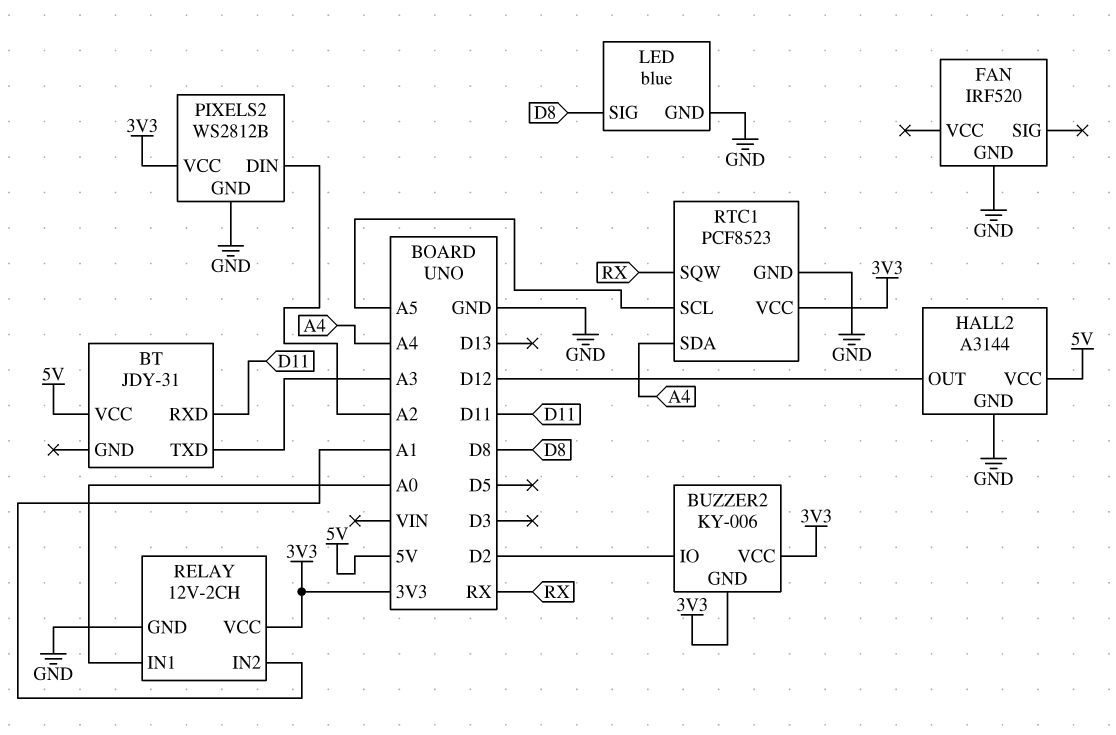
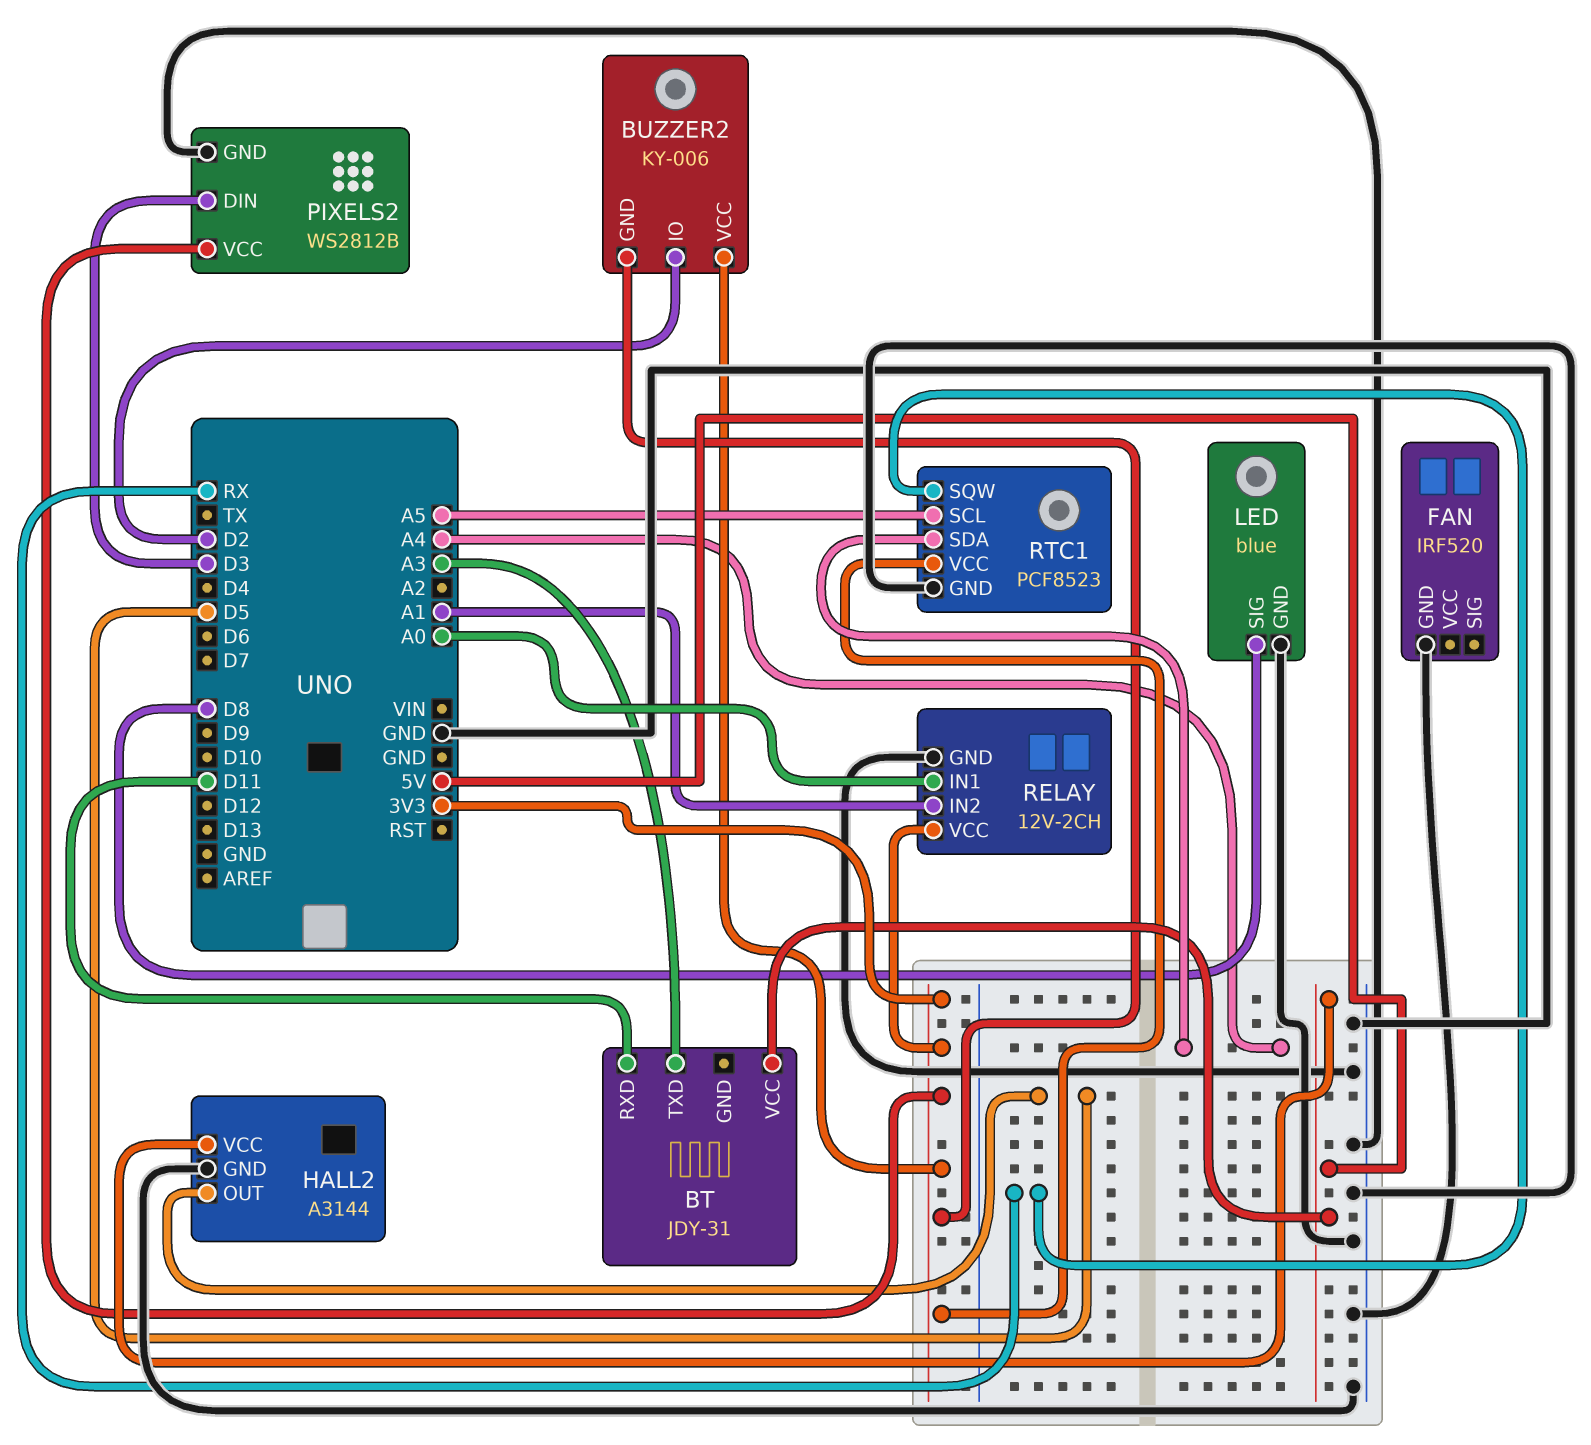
HALL2 pin OUT: D12 -> D5
PIXELS2 pin DIN: A2 -> D3

